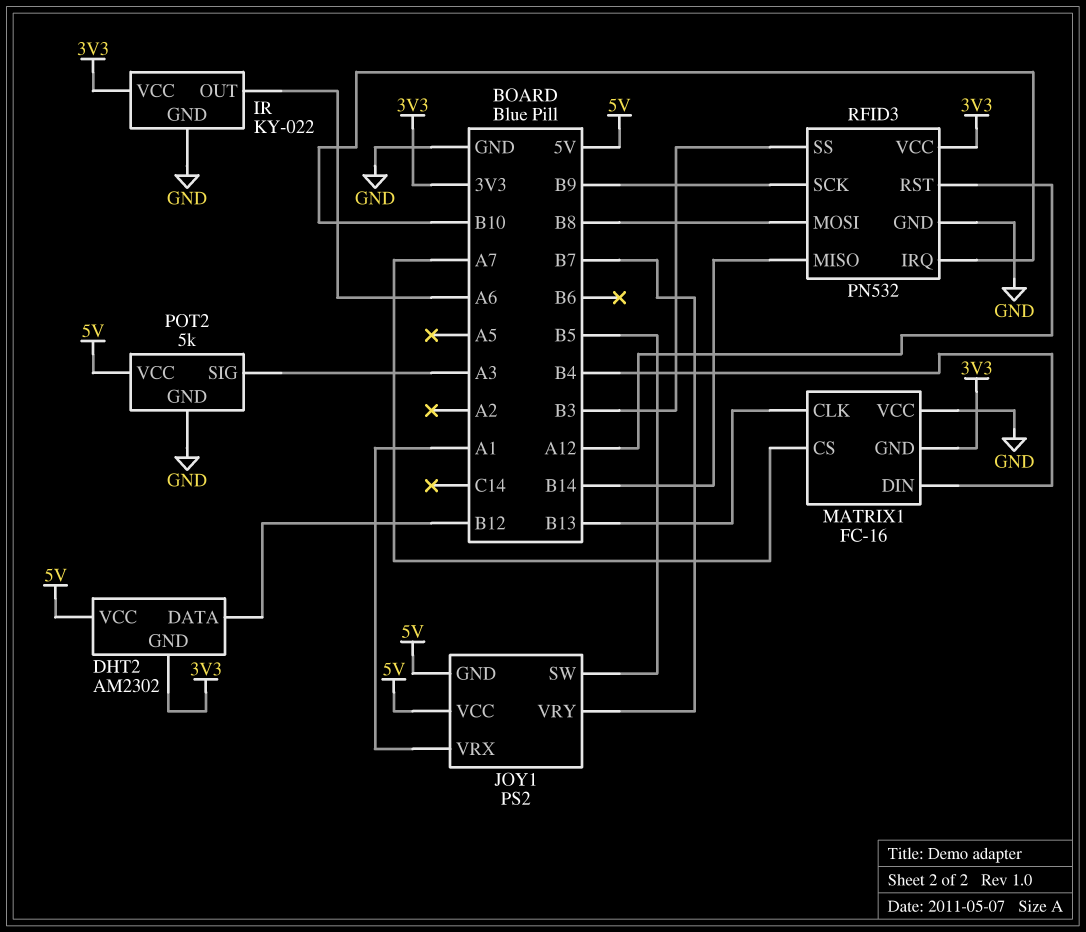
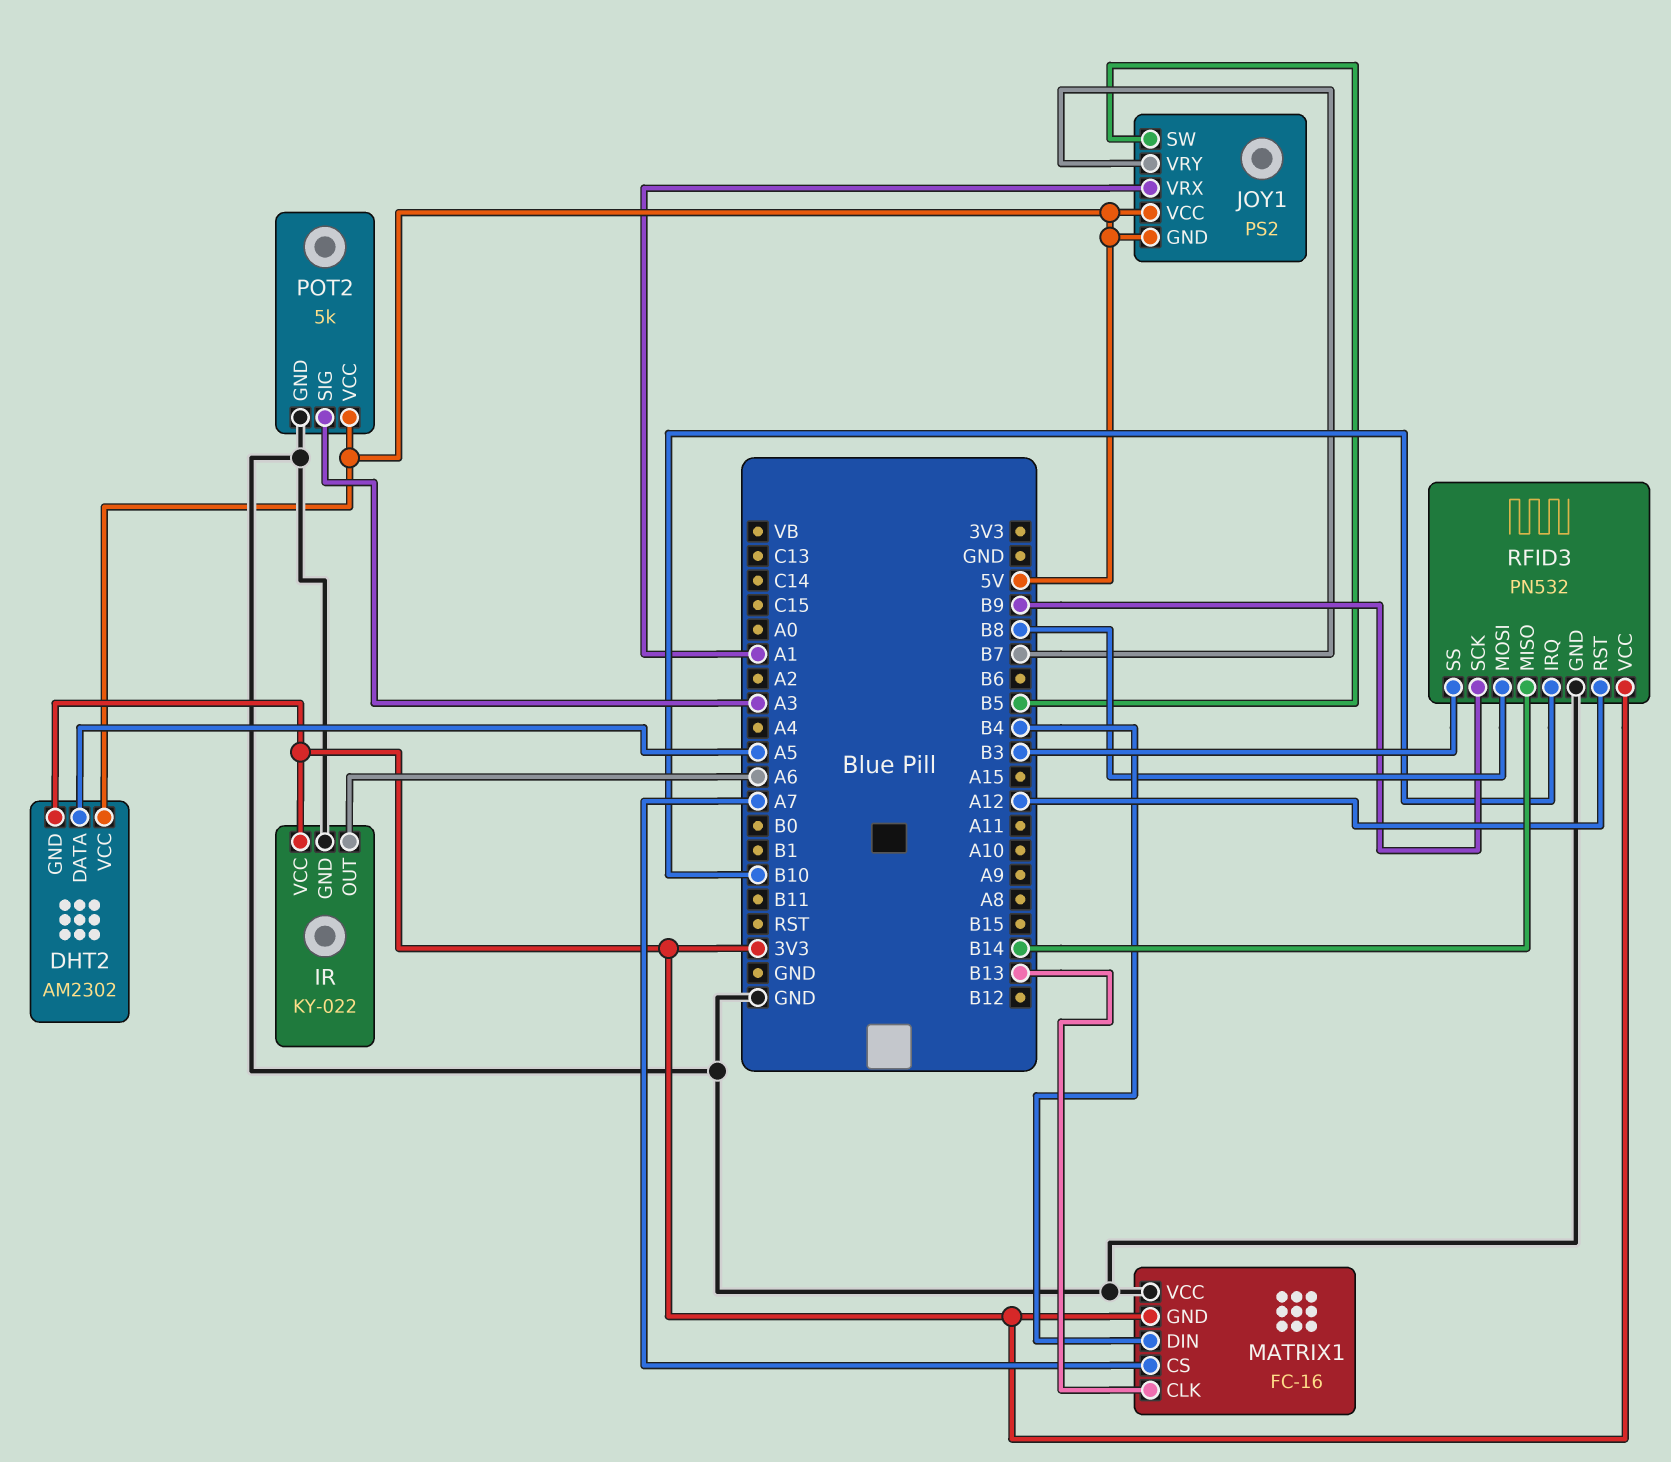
DHT2 pin DATA: B12 -> A5

